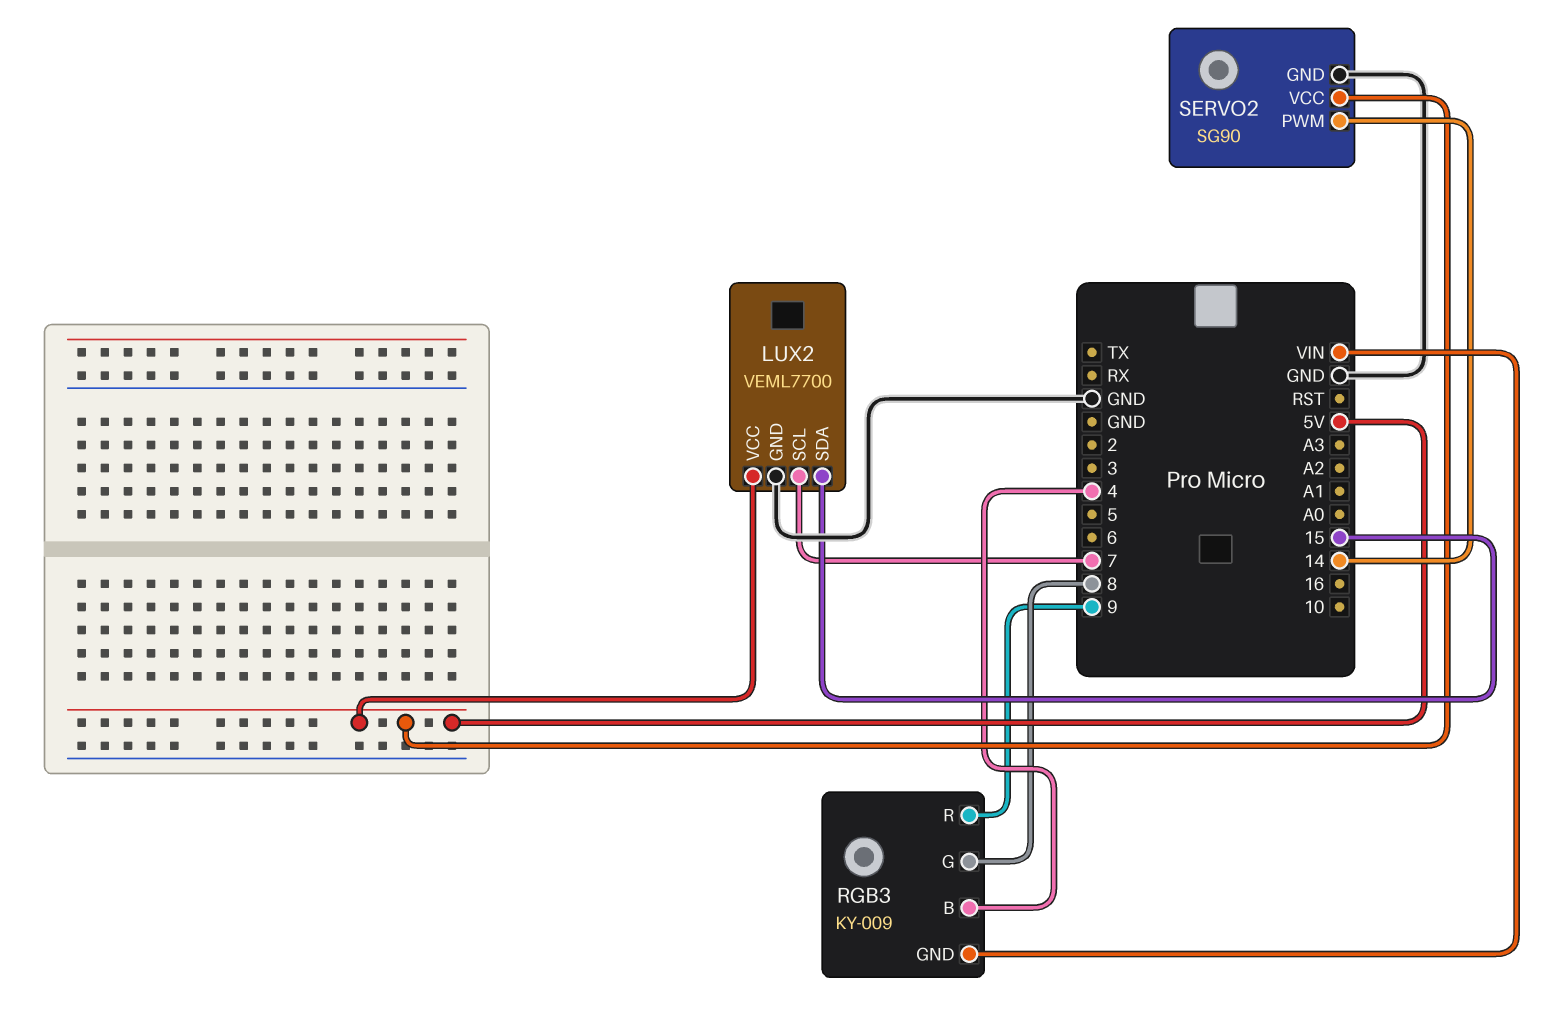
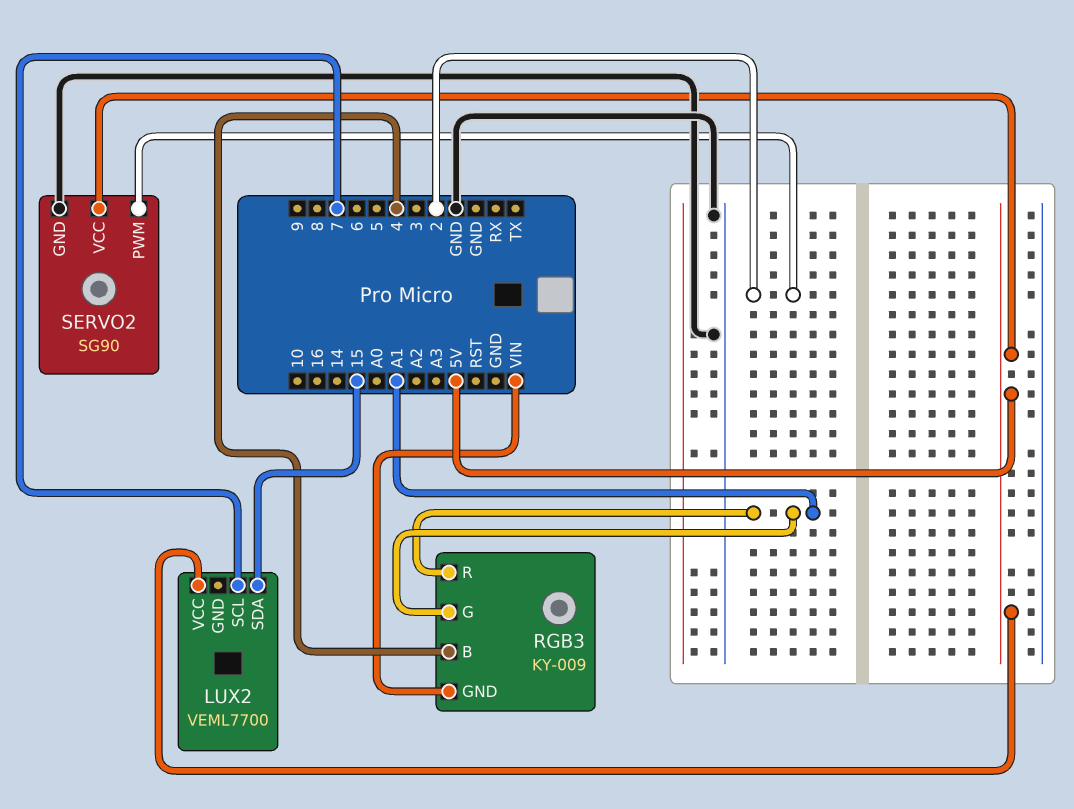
LUX2 pin GND: GND -> none
RGB3 pin G: 8 -> A1
RGB3 pin R: 9 -> A1
SERVO2 pin PWM: 14 -> 2

